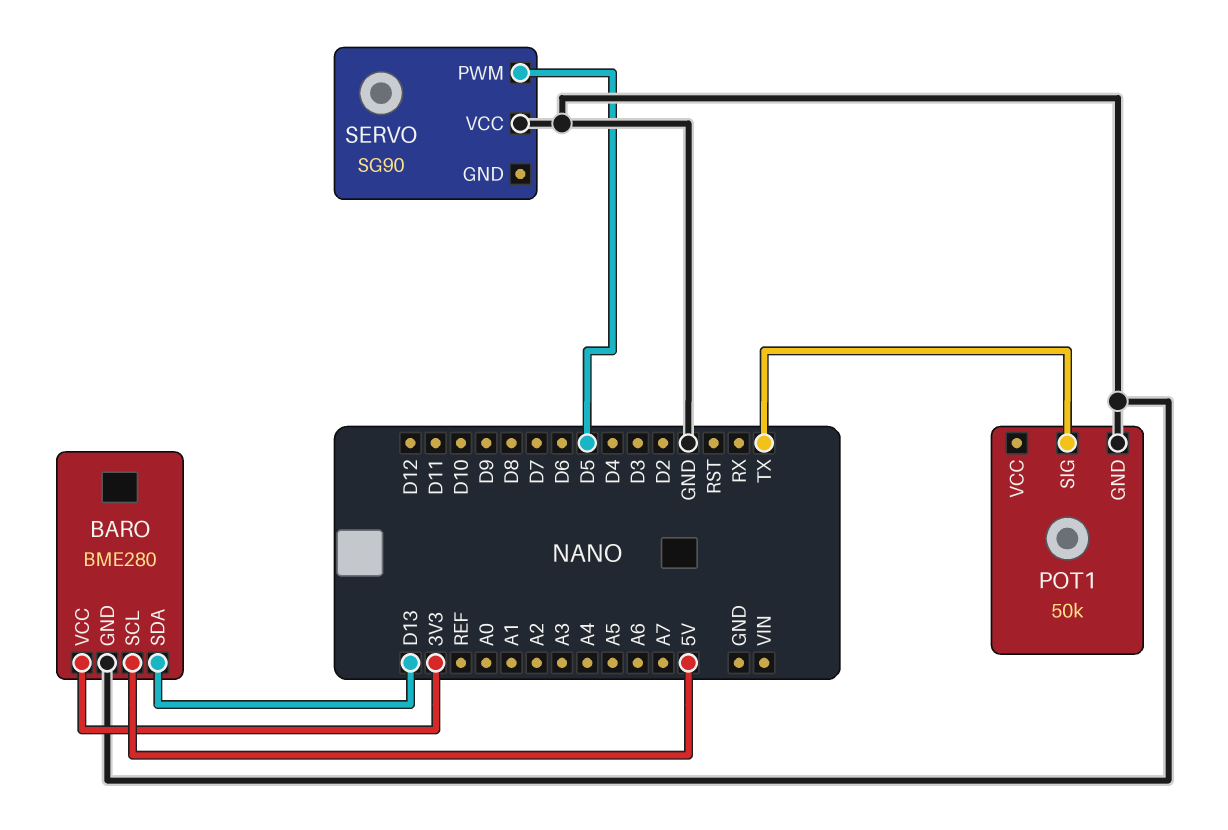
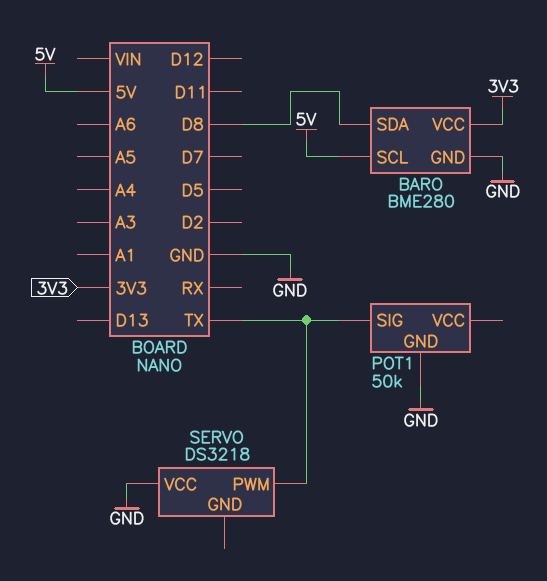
BARO pin SDA: D13 -> D8
SERVO: SG90 -> DS3218
SERVO pin PWM: D5 -> TX

